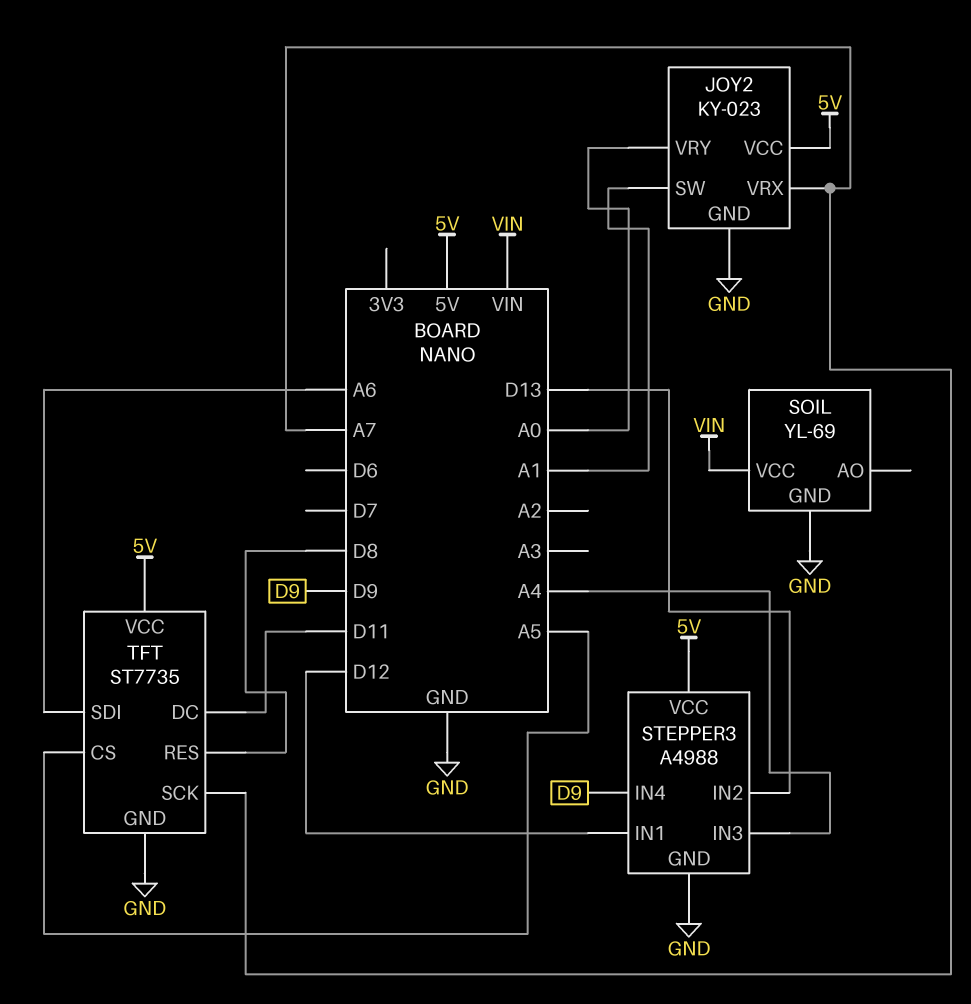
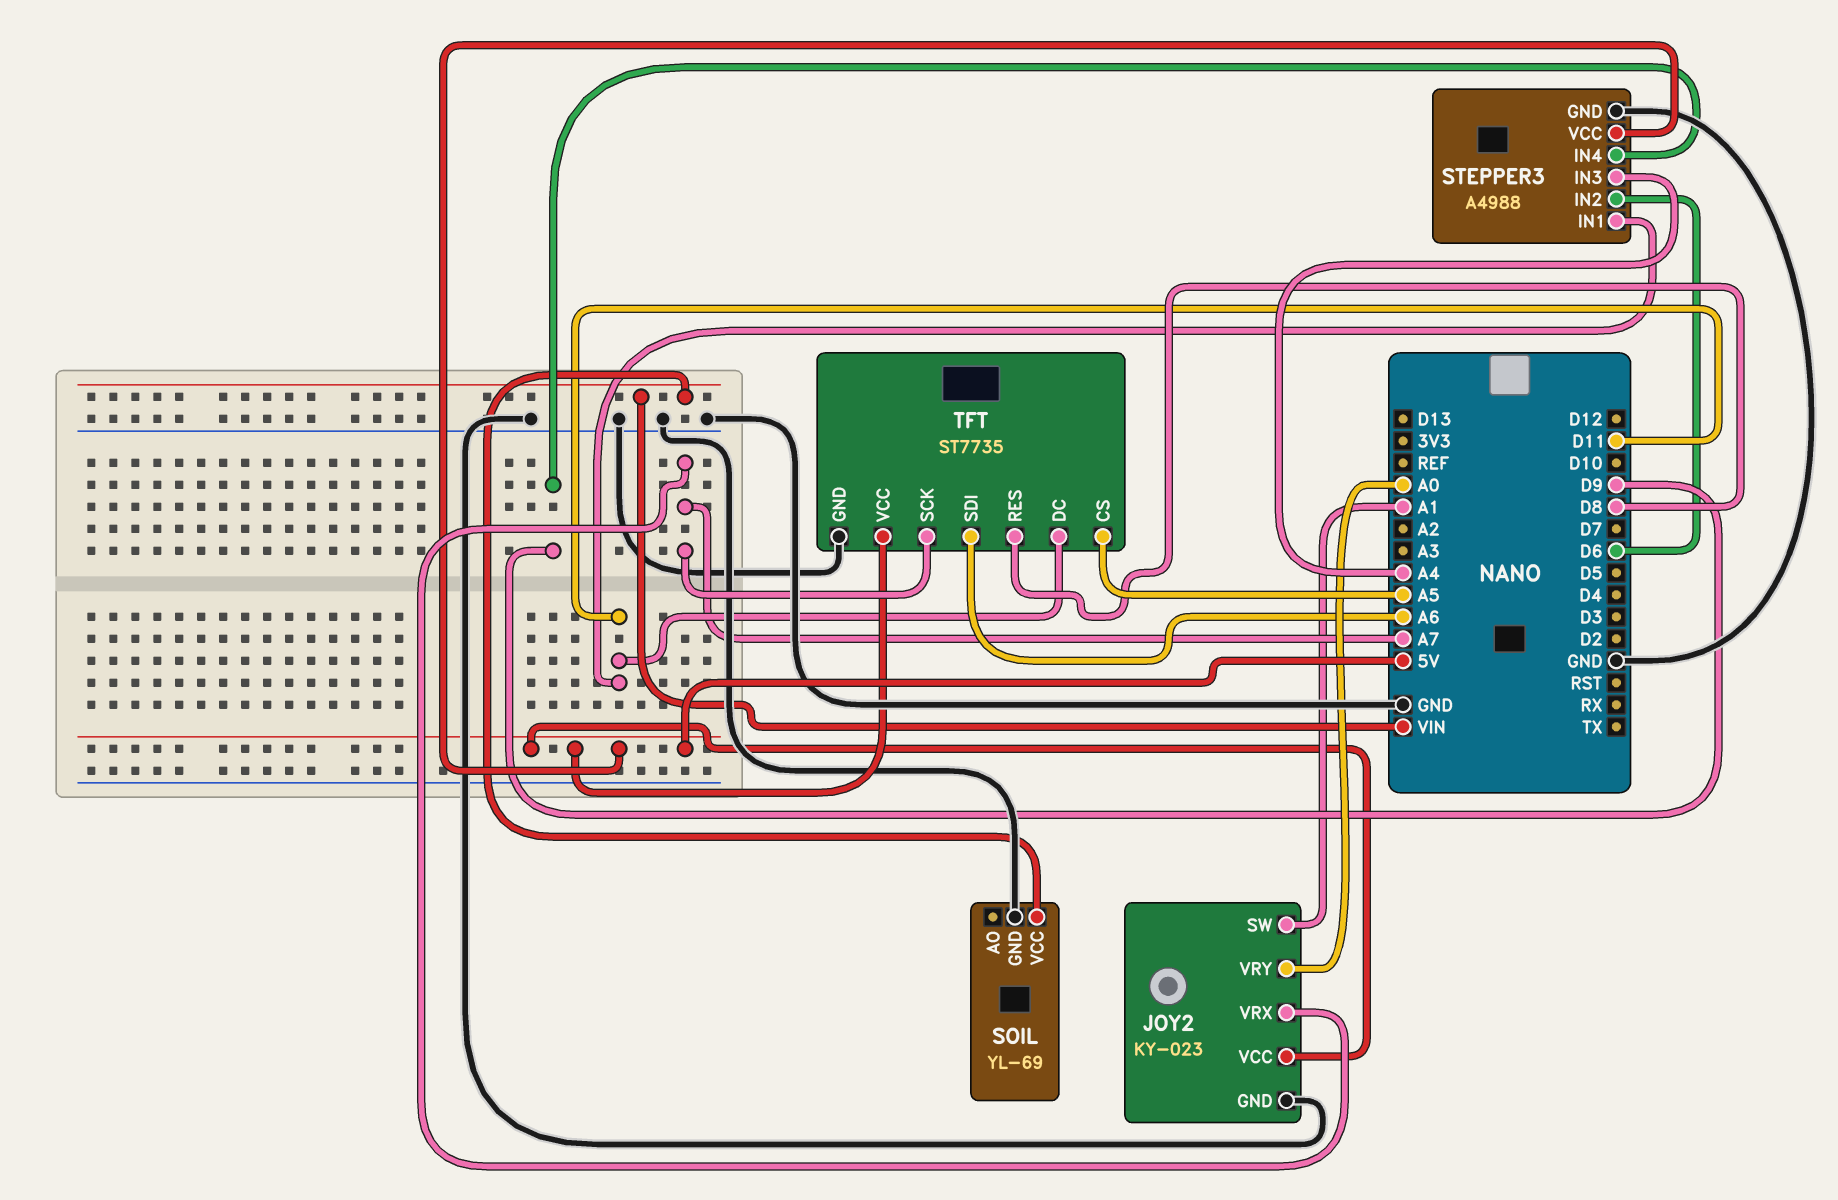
STEPPER3 pin IN1: D12 -> D11
STEPPER3 pin IN2: D13 -> D6

